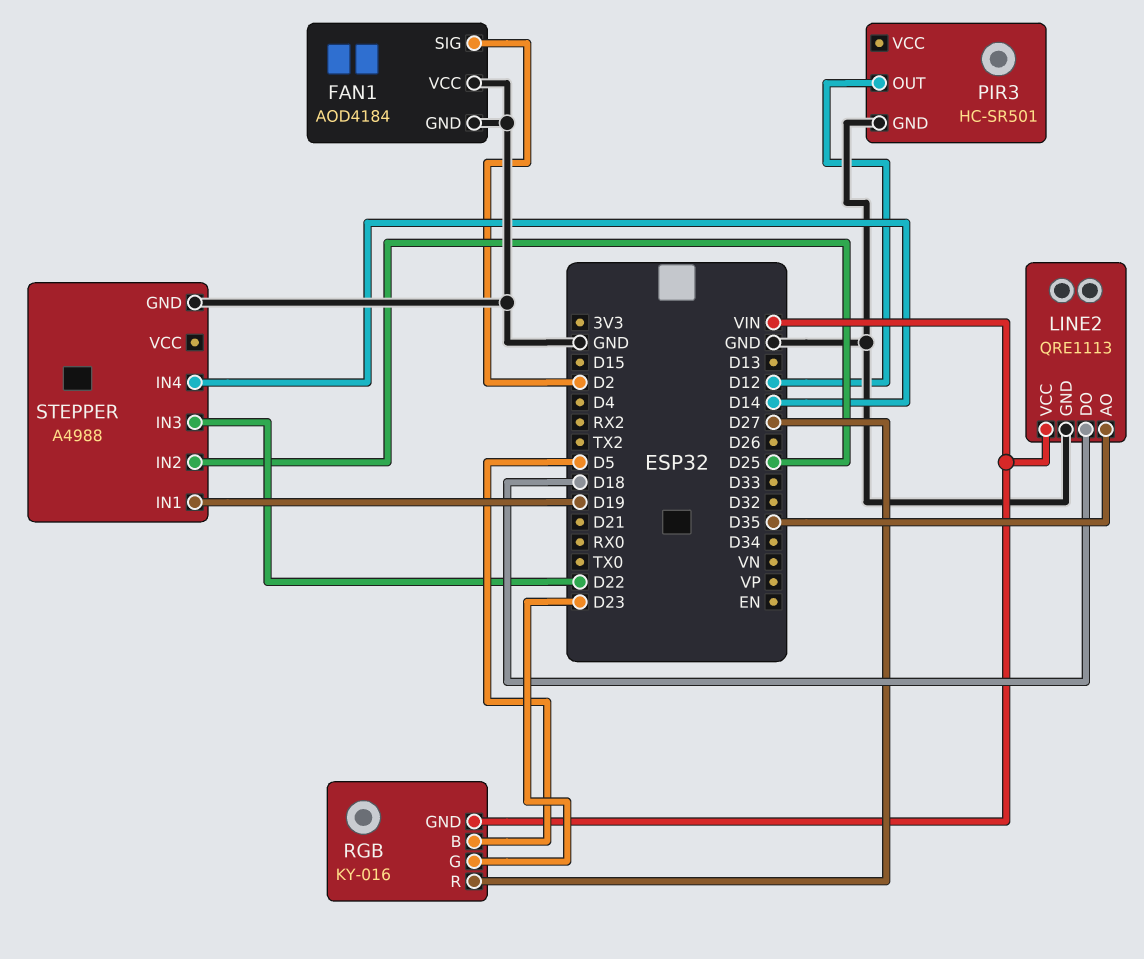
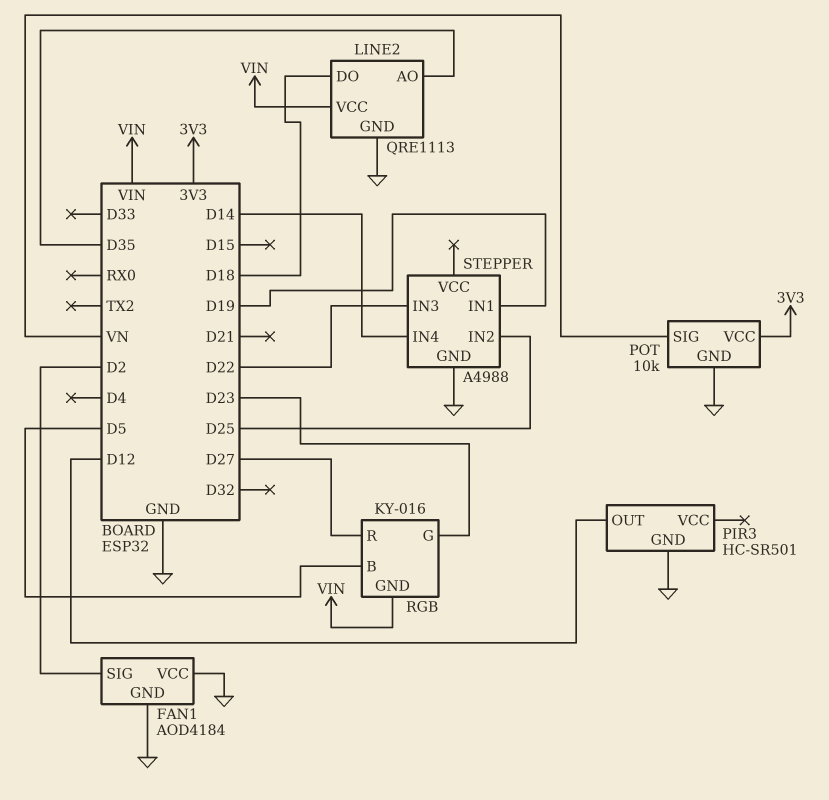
POT: none -> 10k
POT pin GND: none -> GND
POT pin SIG: none -> VN
POT pin VCC: none -> 3V3

